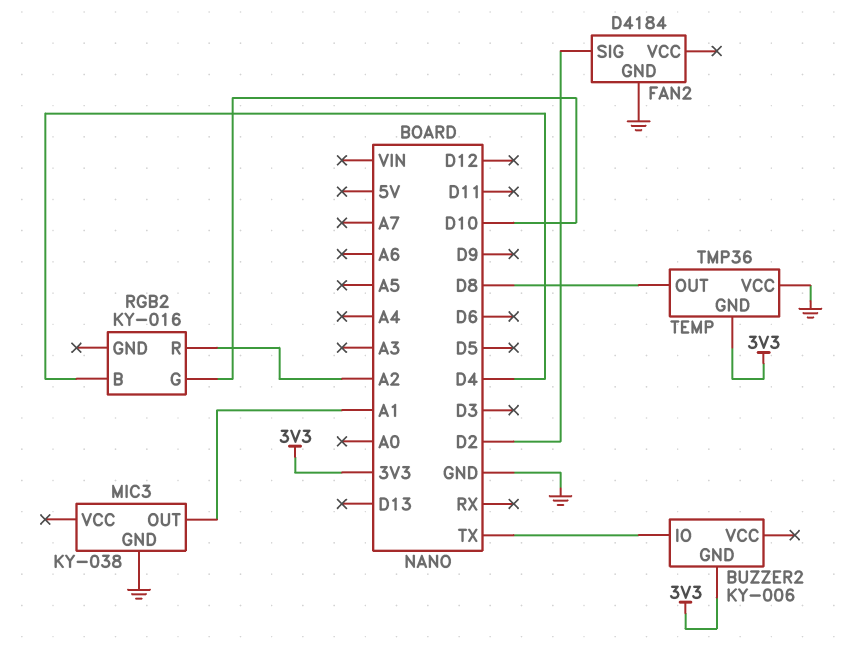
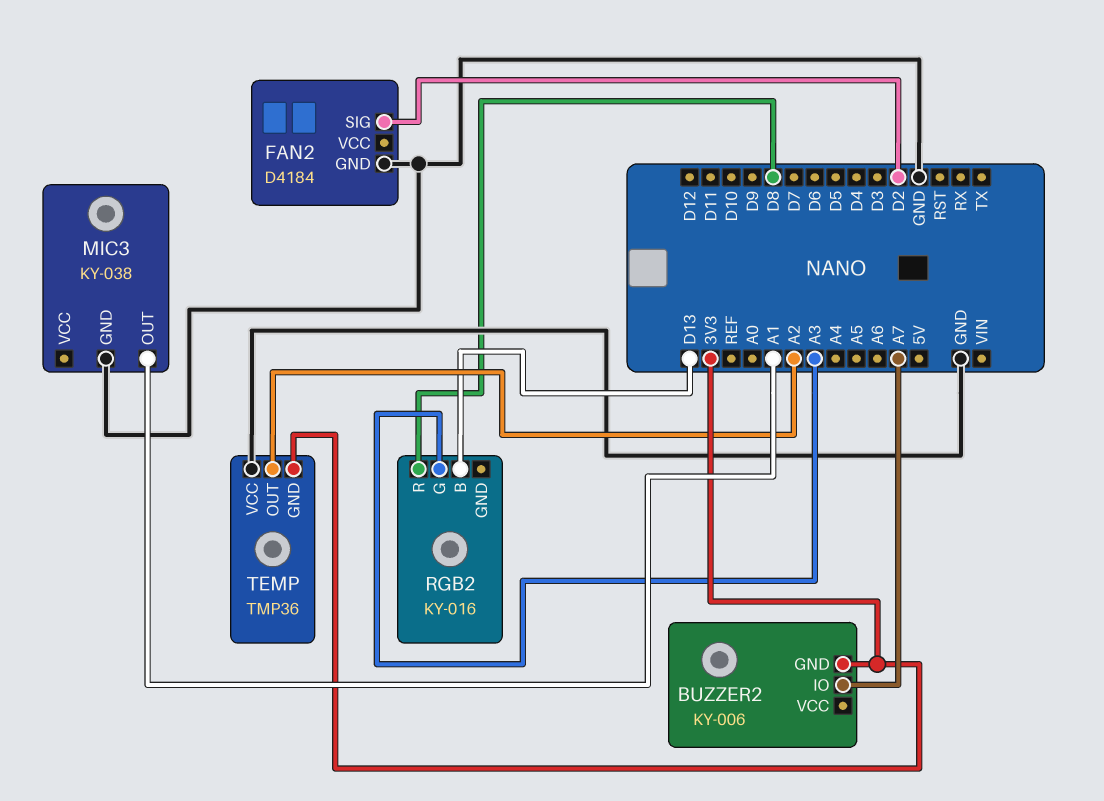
BUZZER2 pin IO: TX -> A7
RGB2 pin B: D4 -> D13
RGB2 pin G: D10 -> A3
RGB2 pin R: A2 -> D8
TEMP pin OUT: D8 -> A2

